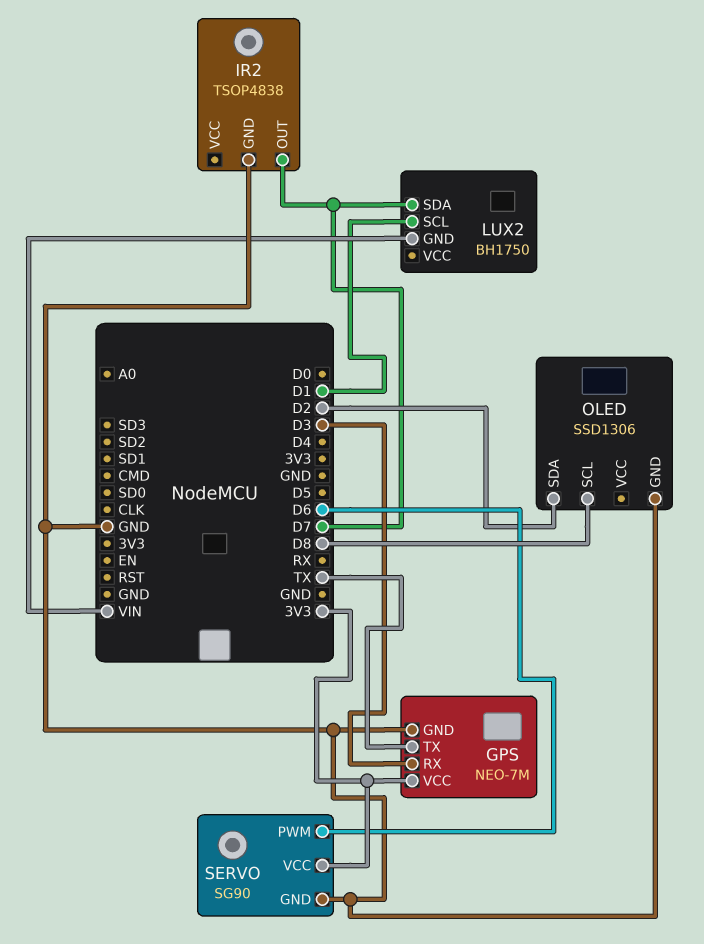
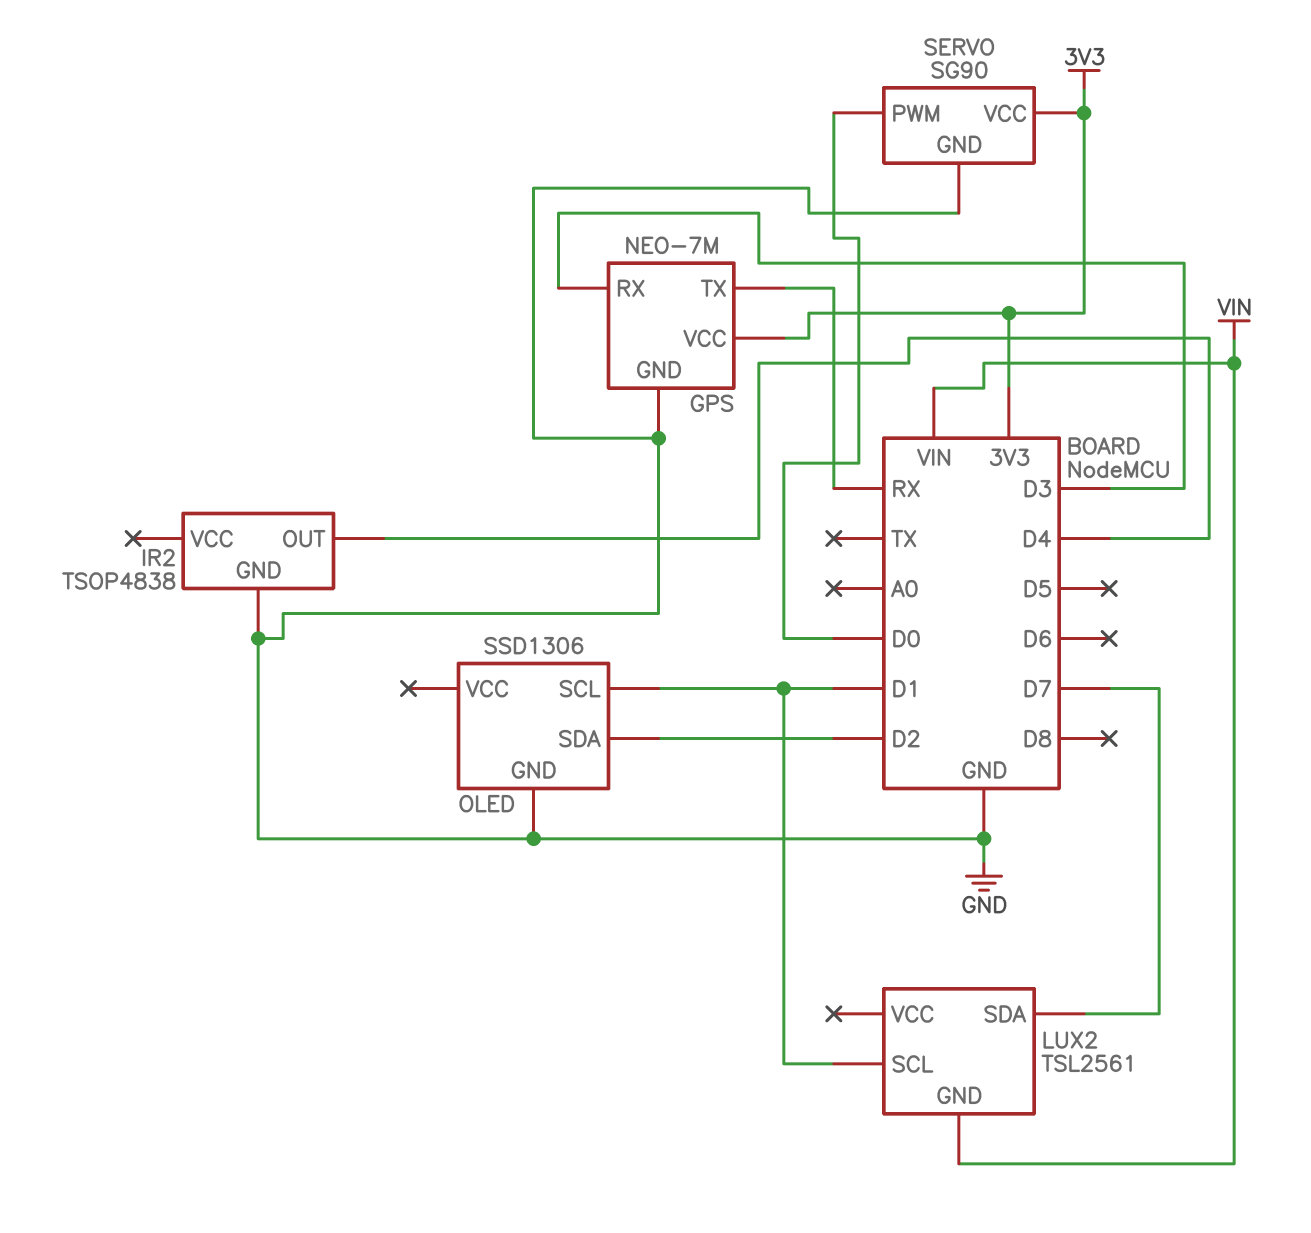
GPS pin TX: TX -> RX
IR2 pin OUT: D7 -> D4
LUX2: BH1750 -> TSL2561
OLED pin SCL: D8 -> D1
SERVO pin PWM: D6 -> D0

